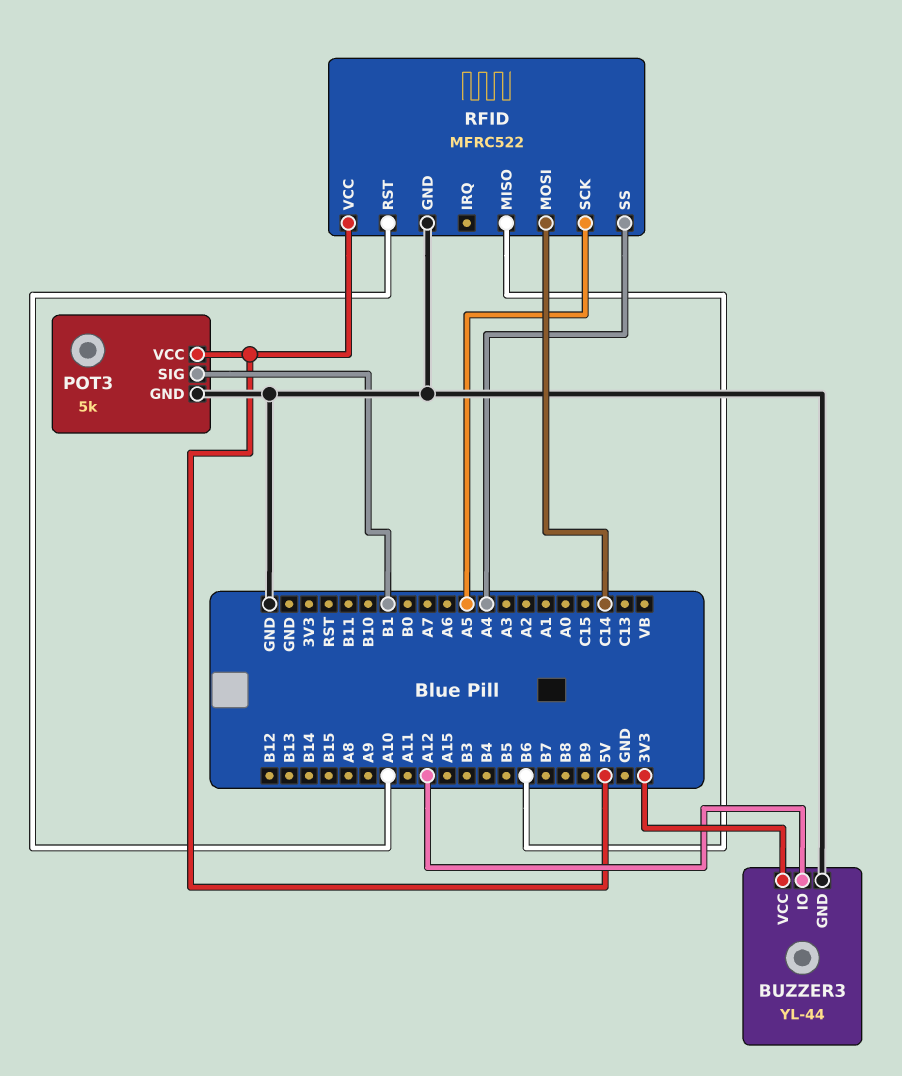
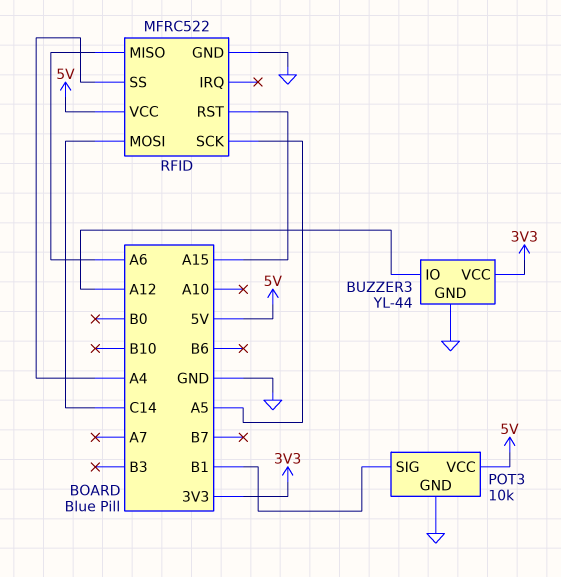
POT3: 5k -> 10k
RFID pin MISO: B6 -> A6
RFID pin RST: A10 -> A15

